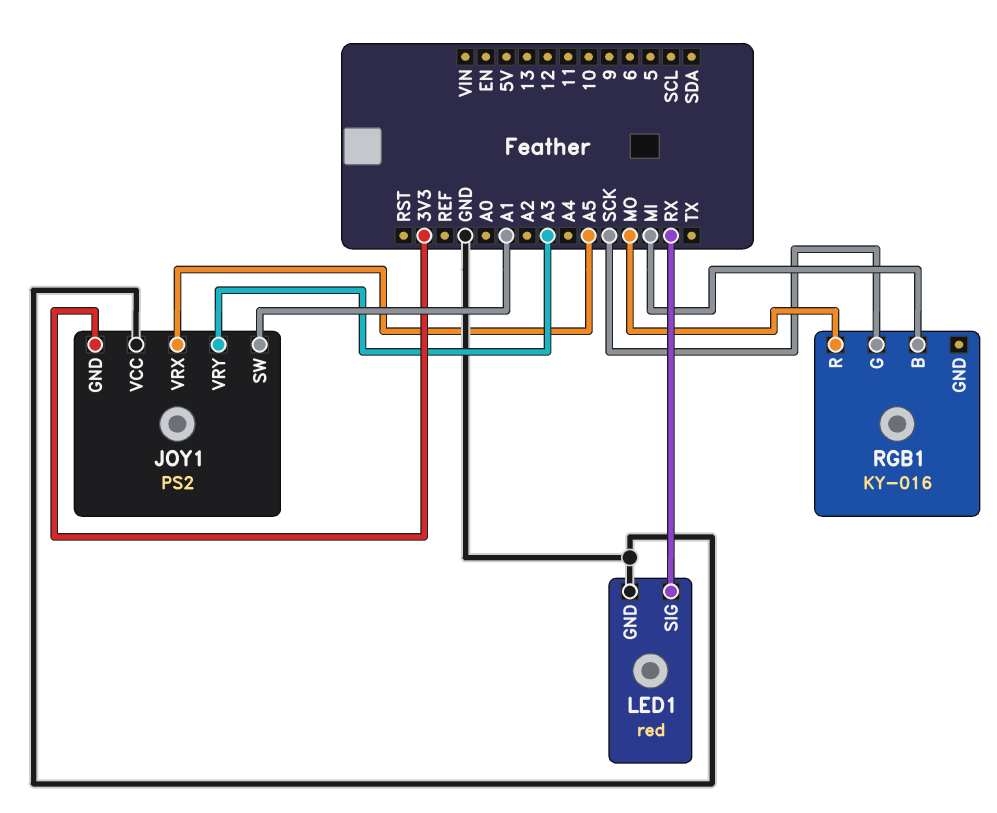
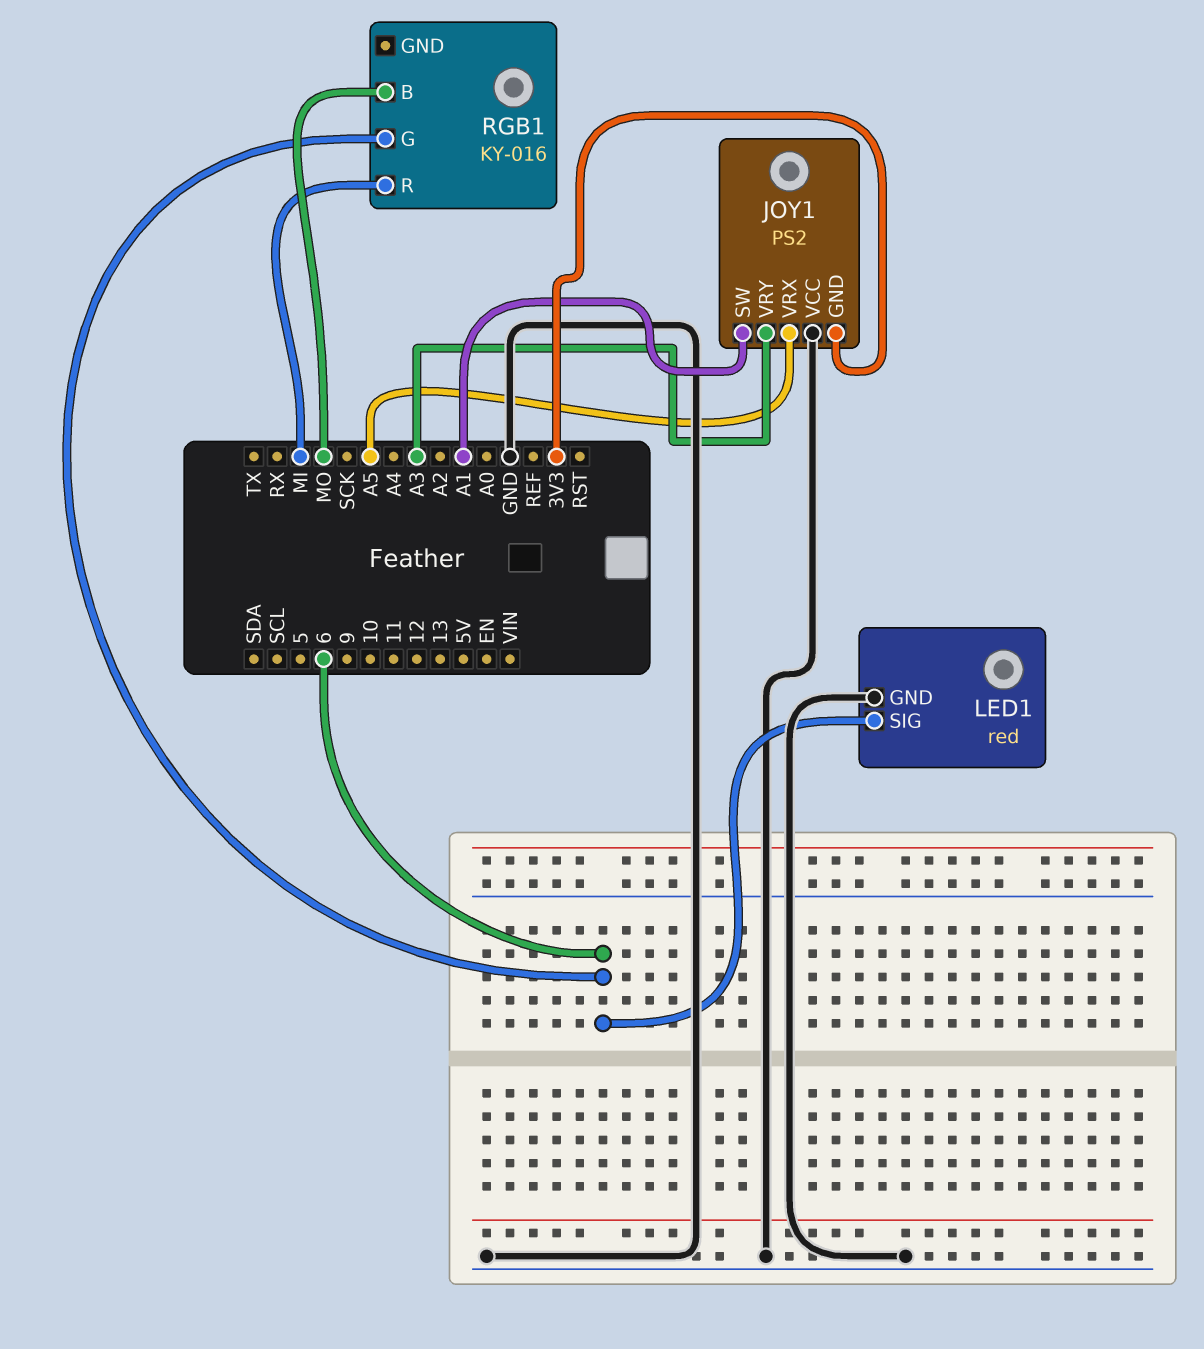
LED1 pin SIG: RX -> 6
RGB1 pin B: MI -> MO
RGB1 pin G: SCK -> 6
RGB1 pin R: MO -> MI

